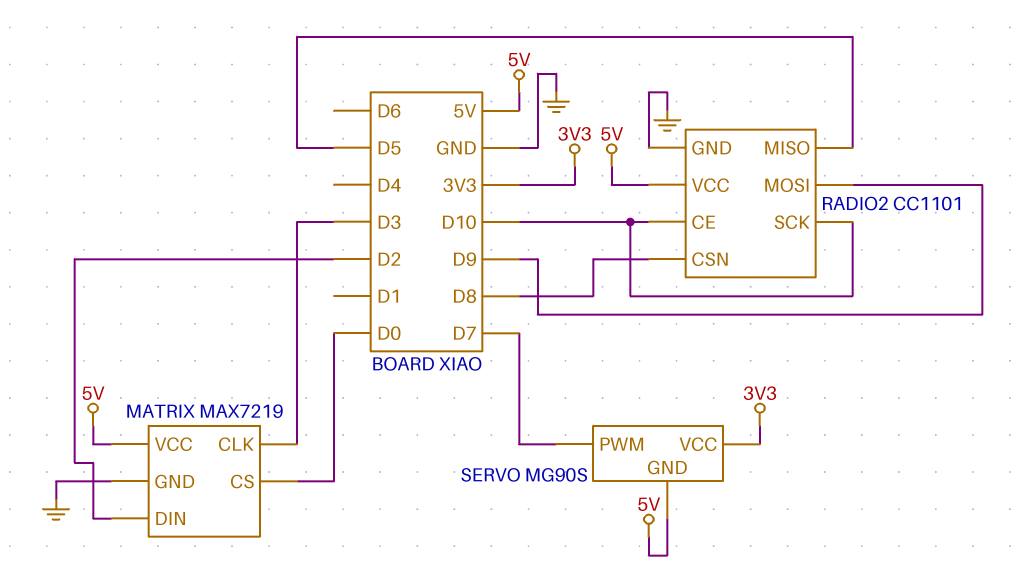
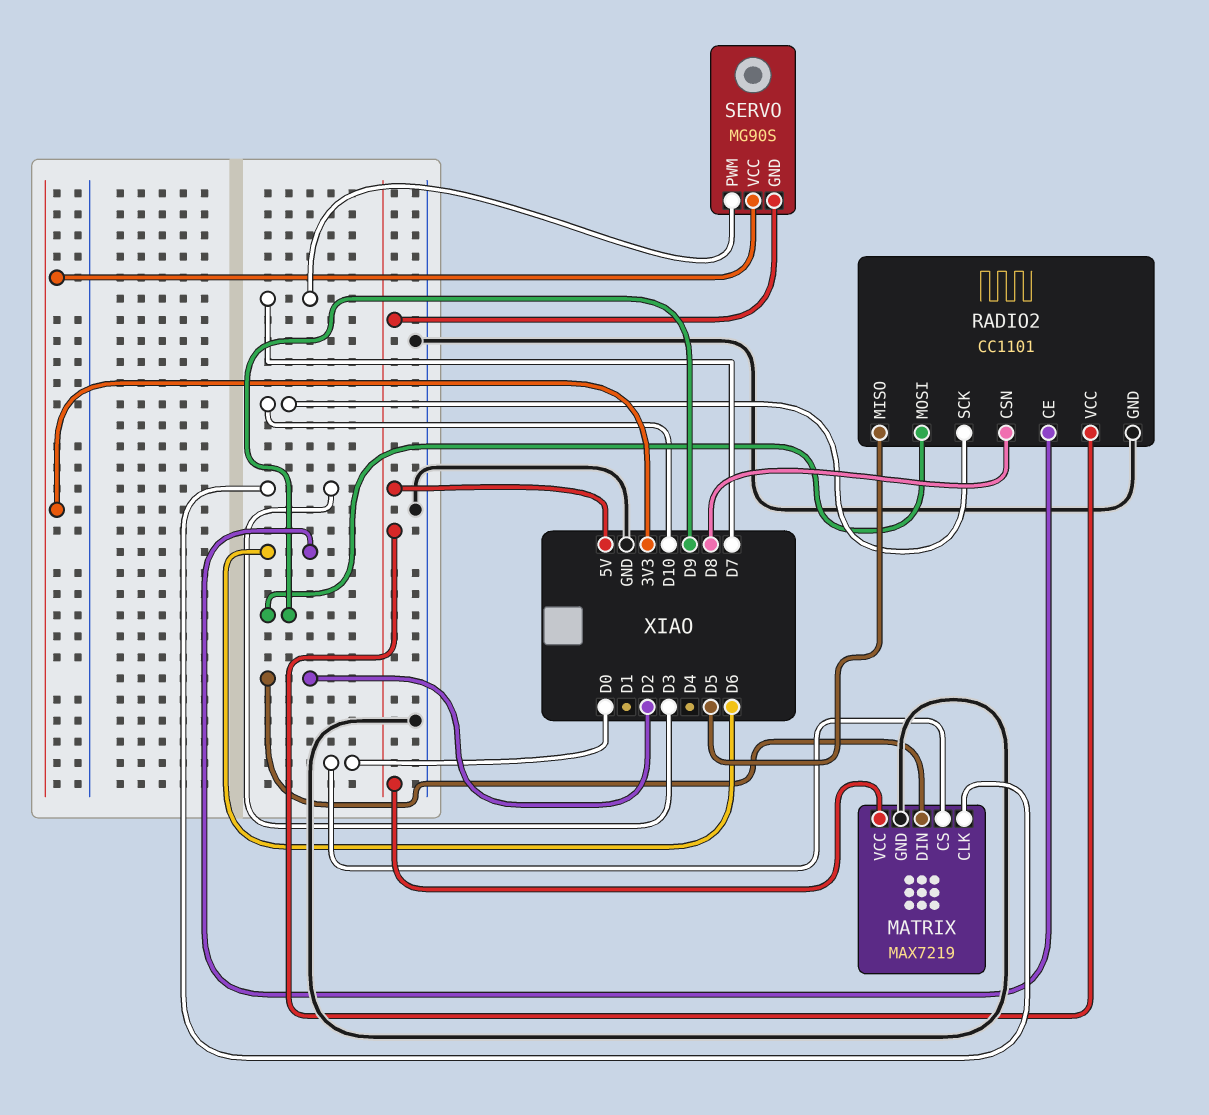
RADIO2 pin CE: D10 -> D6

